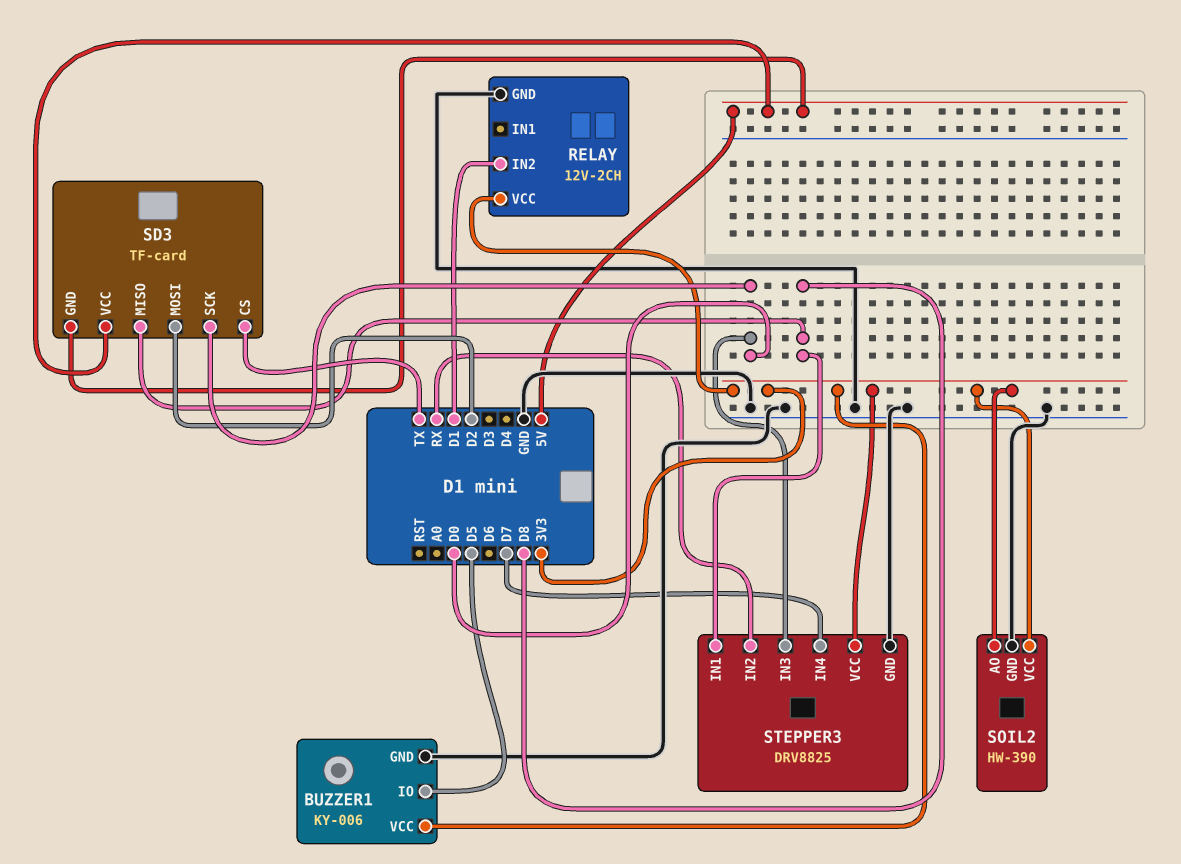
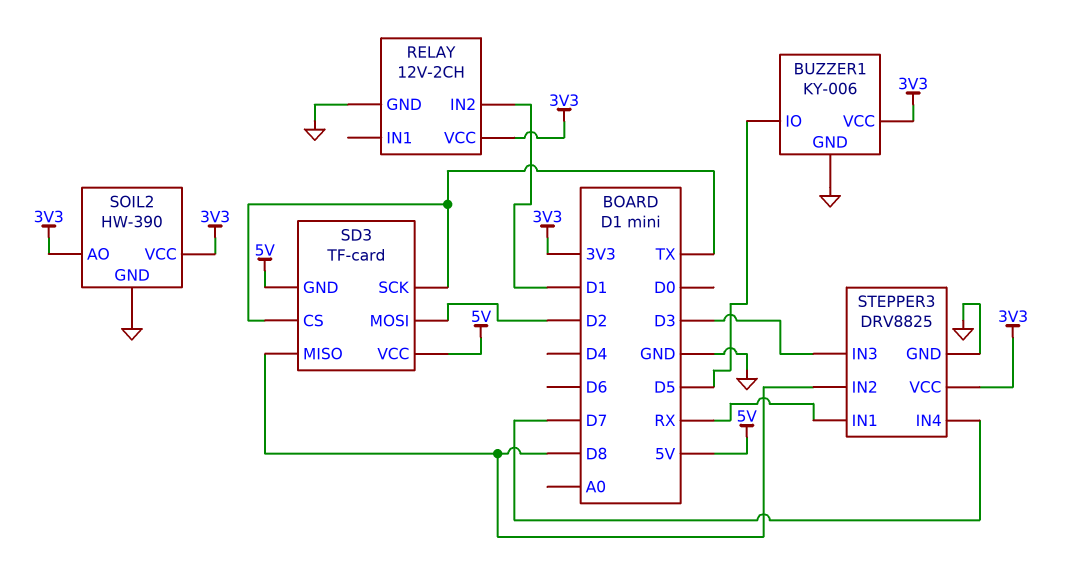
SD3 pin SCK: D0 -> TX
STEPPER3 pin IN1: D8 -> RX
STEPPER3 pin IN2: RX -> D8
STEPPER3 pin IN3: D0 -> D3

